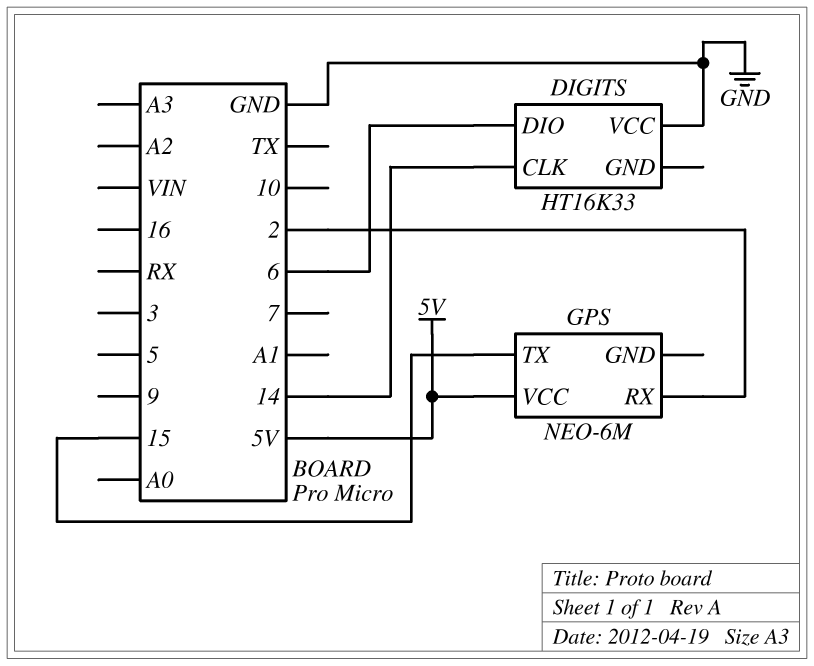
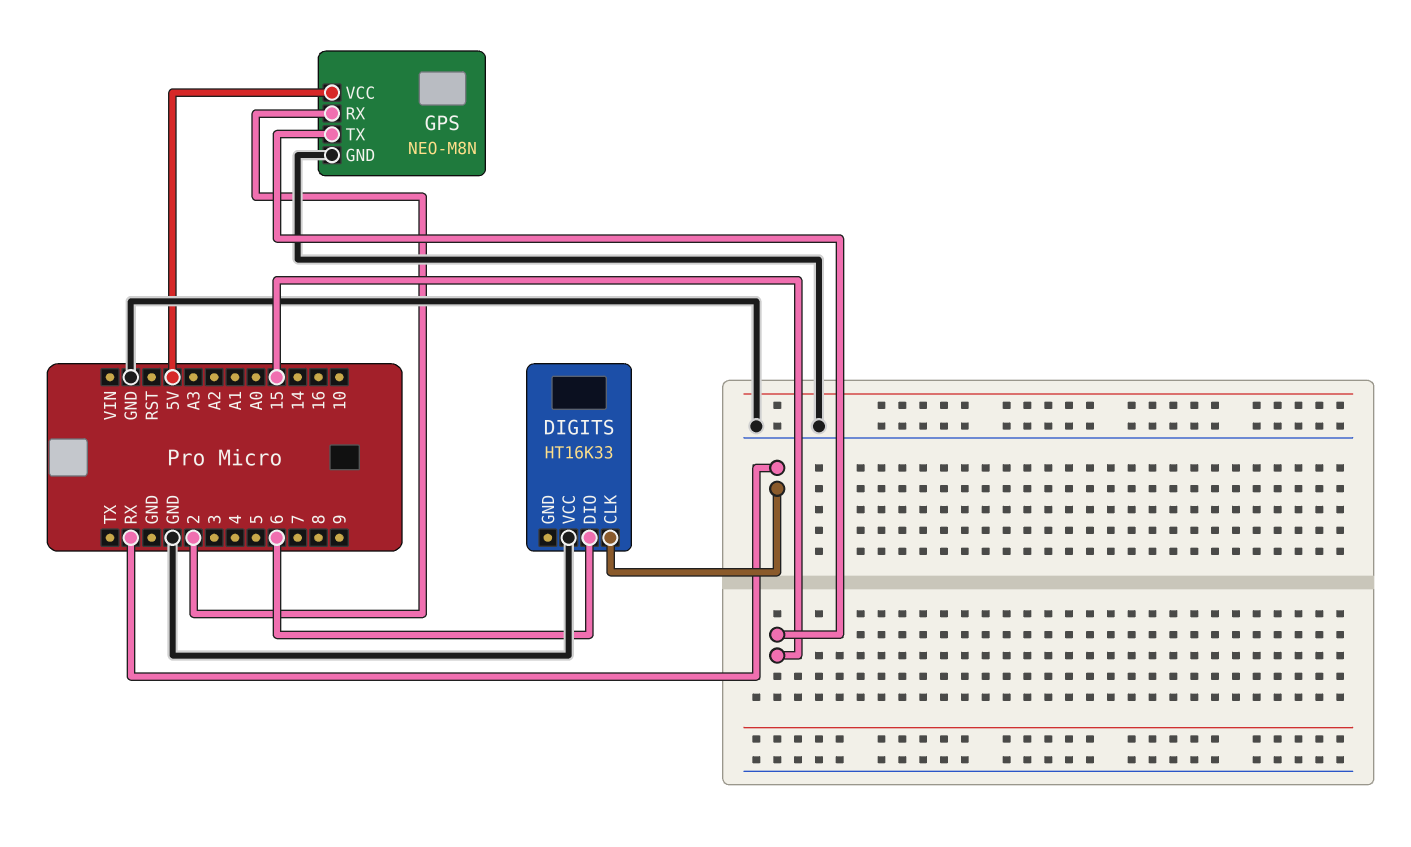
DIGITS pin CLK: 14 -> RX
GPS: NEO-6M -> NEO-M8N
GPS pin GND: none -> GND

